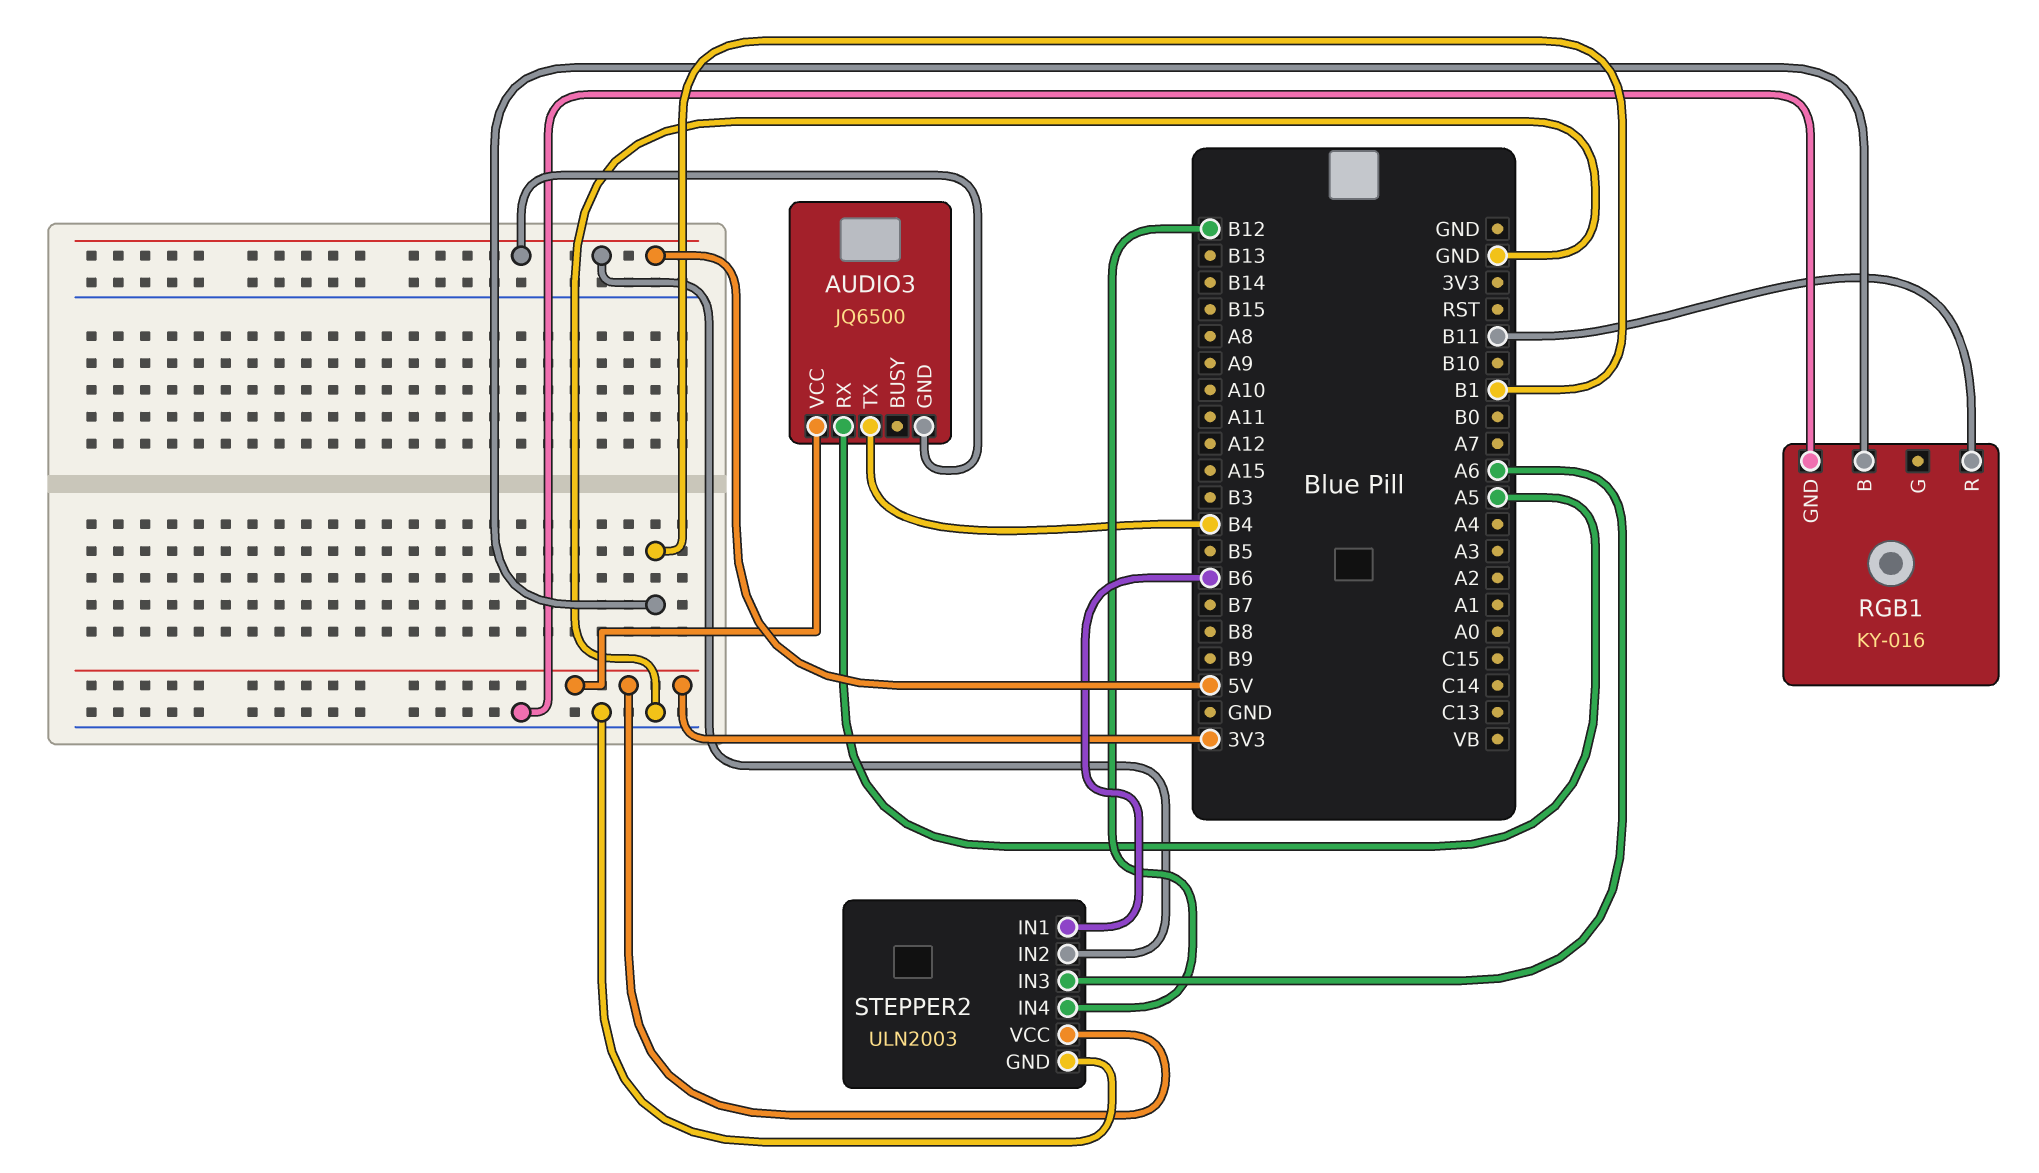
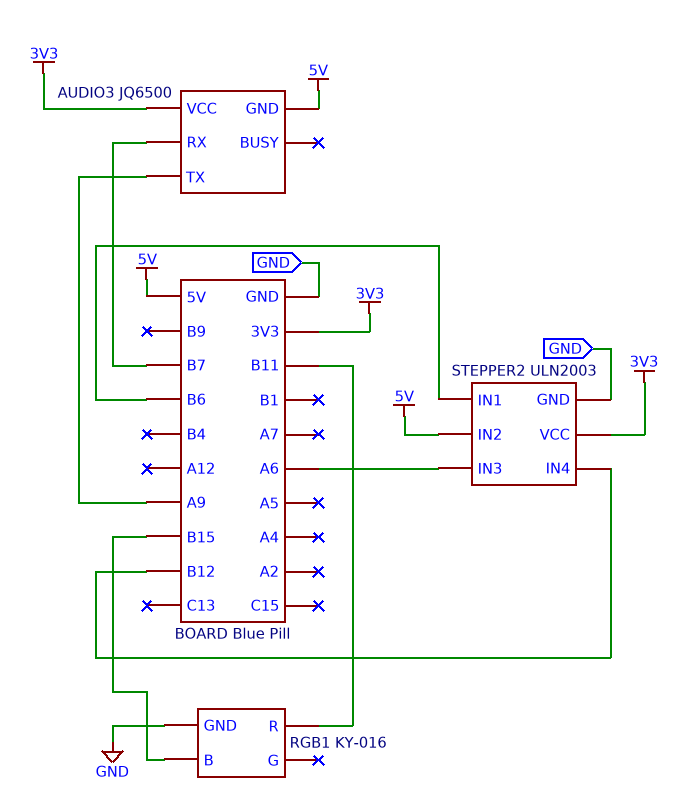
AUDIO3 pin RX: A5 -> B7
AUDIO3 pin TX: B4 -> A9
RGB1 pin B: B1 -> B15

